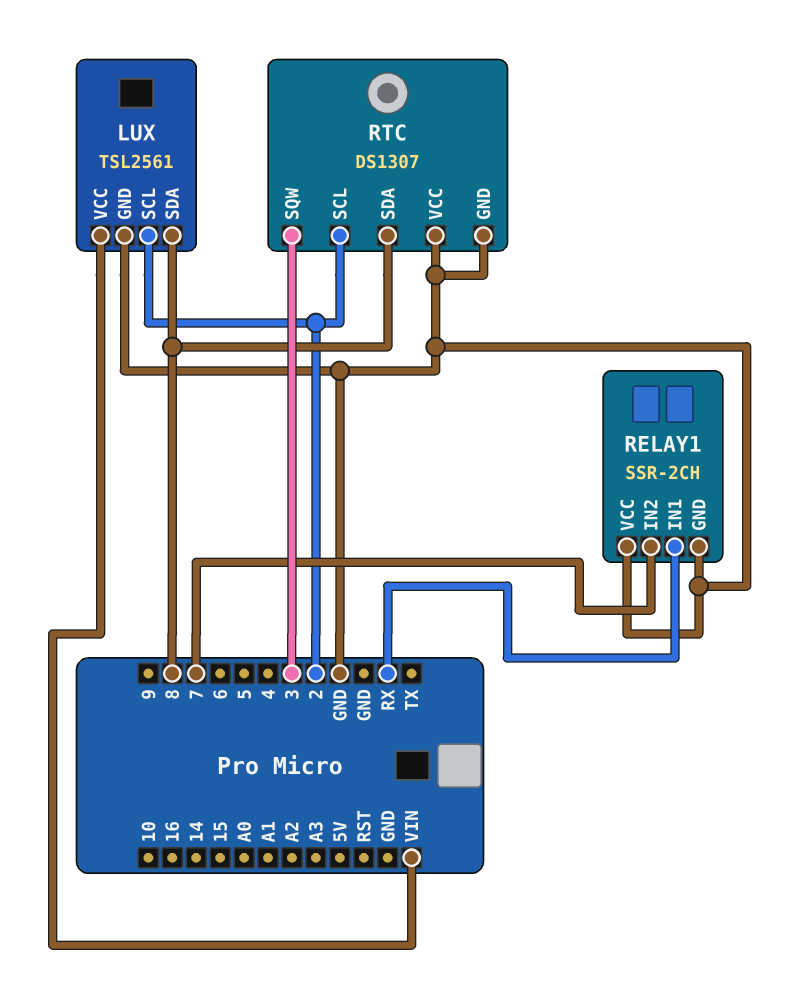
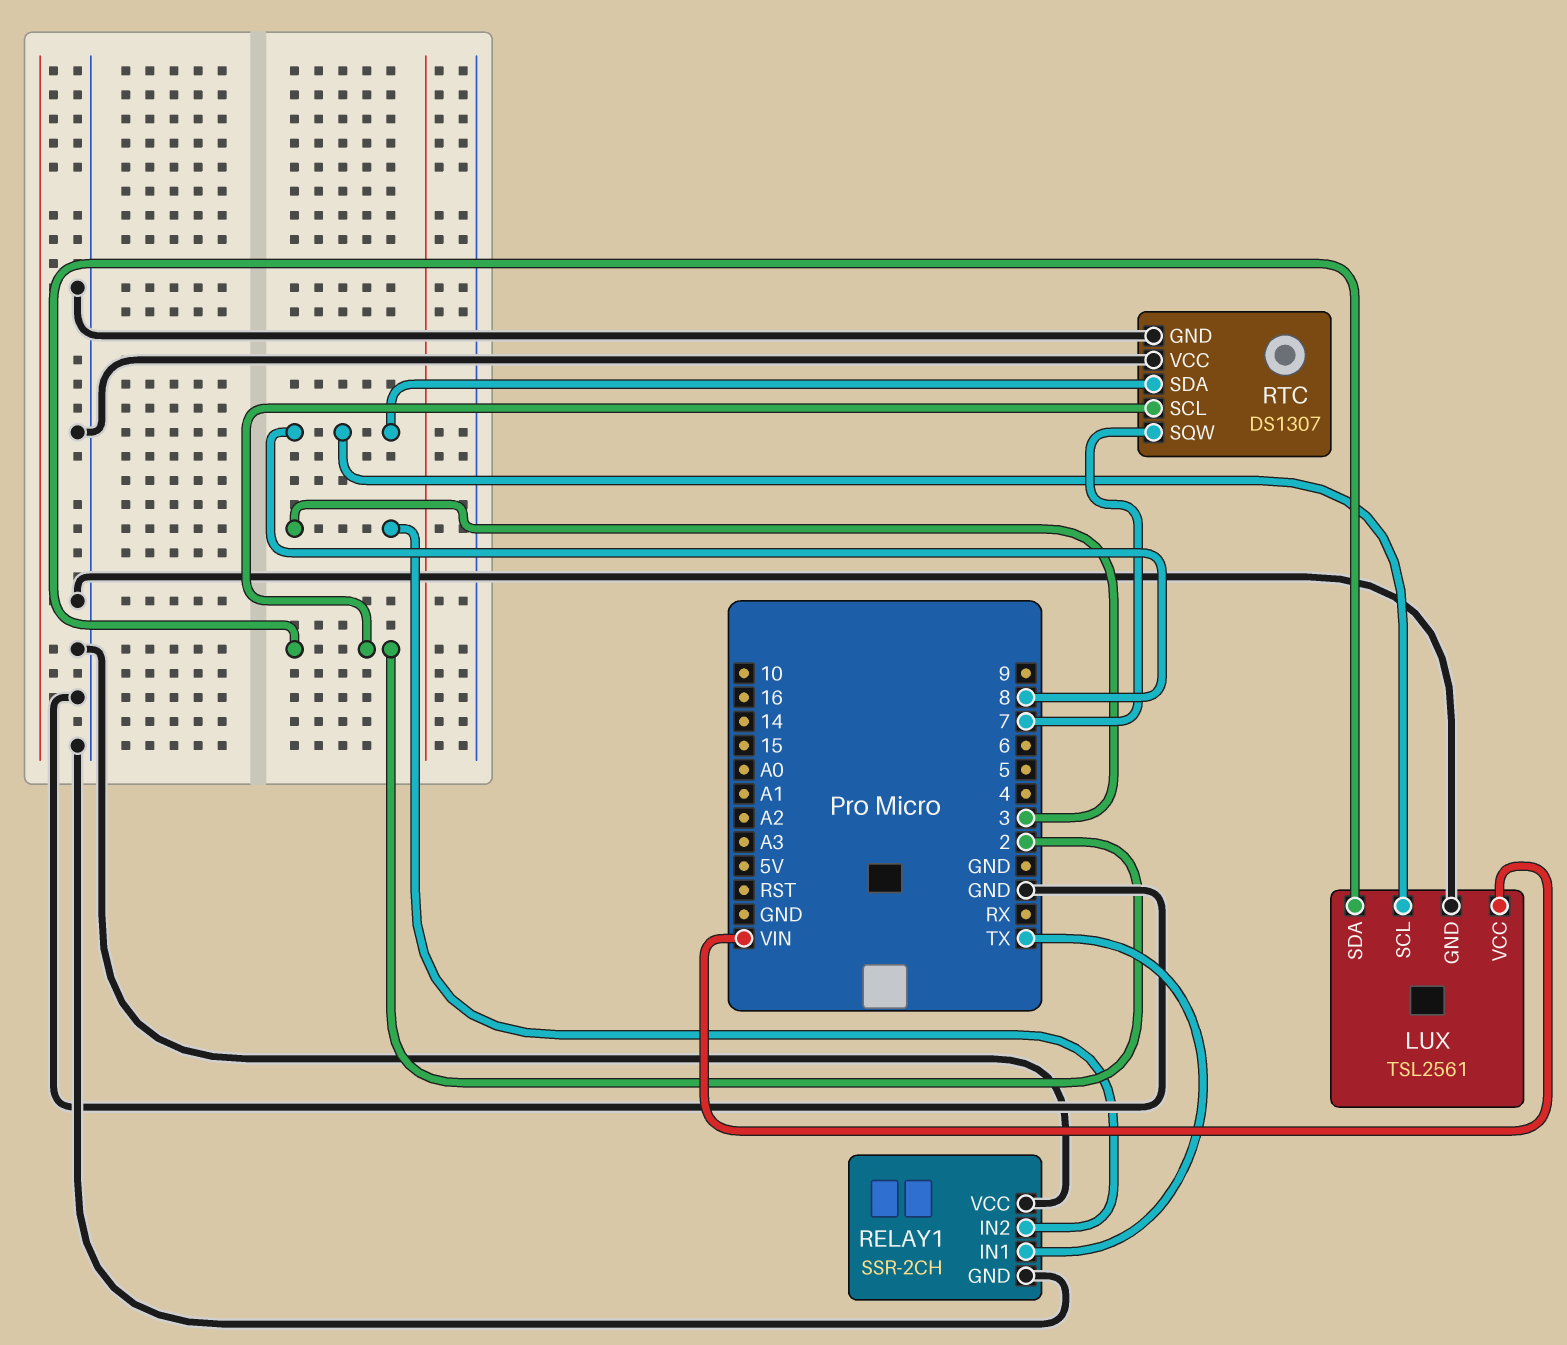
LUX pin SCL: 2 -> 8
LUX pin SDA: 8 -> 2
RELAY1 pin IN1: RX -> TX
RELAY1 pin IN2: 7 -> 3
RTC pin SQW: 3 -> 7

